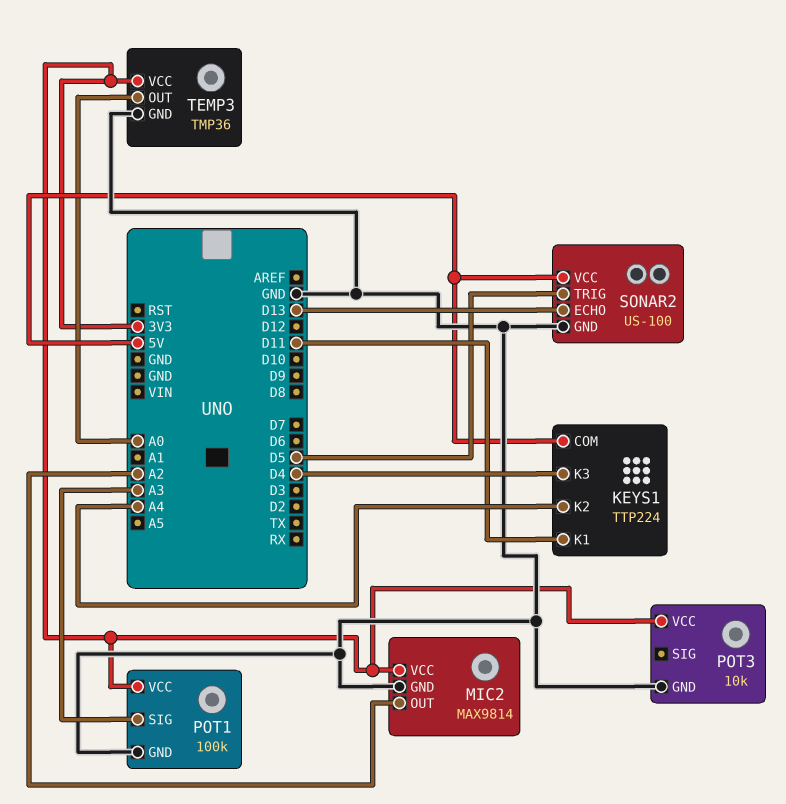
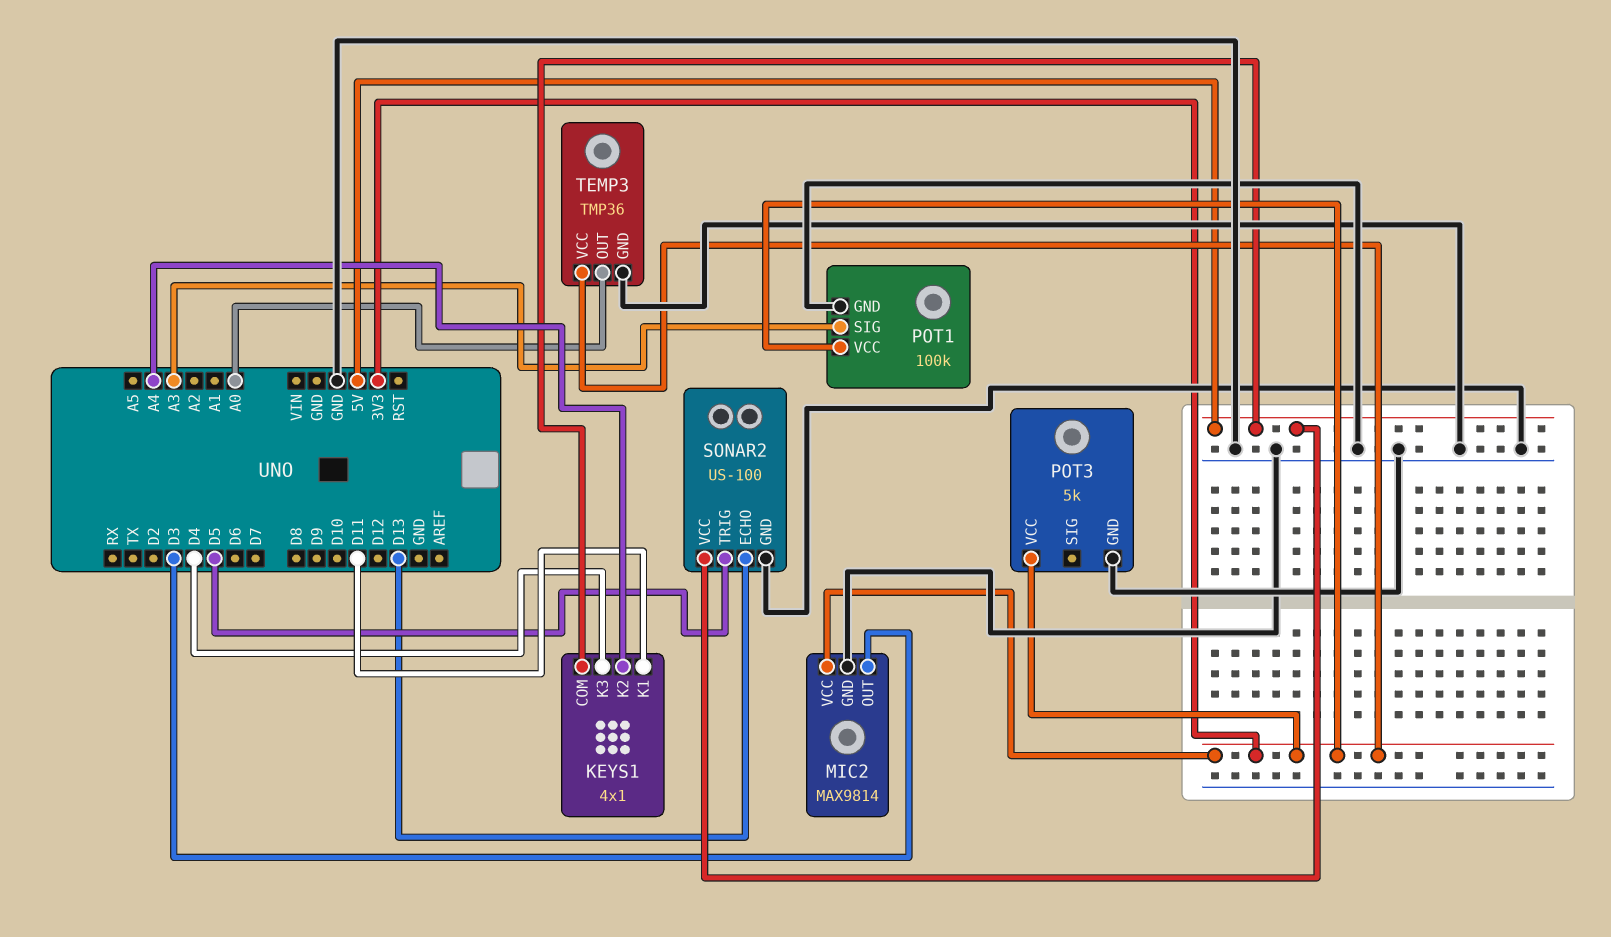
KEYS1: TTP224 -> 4x1
MIC2 pin OUT: A2 -> D3
POT3: 10k -> 5k

